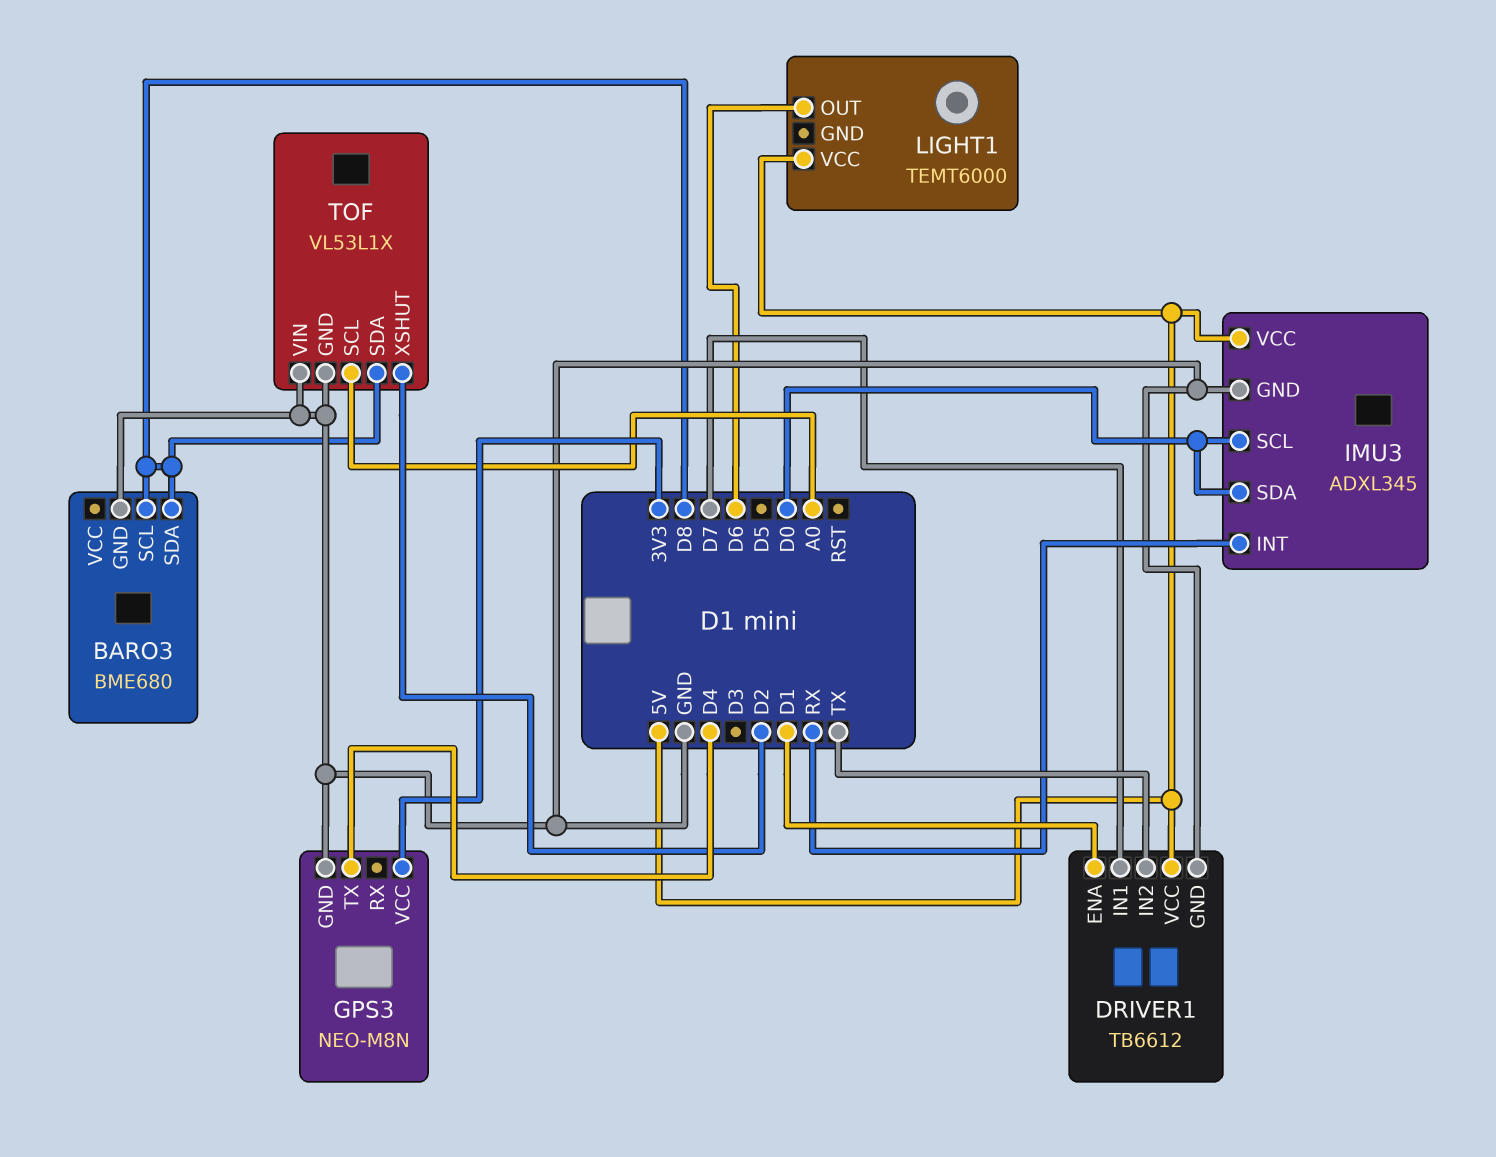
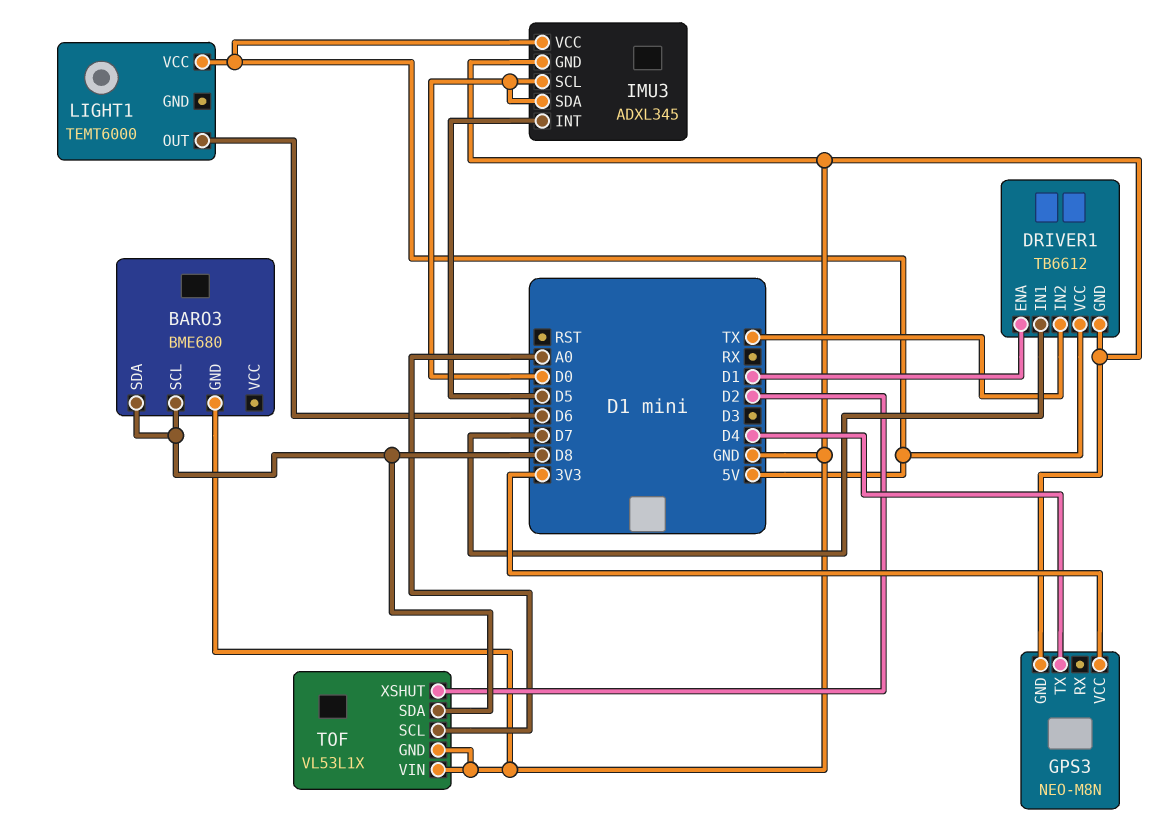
IMU3 pin INT: RX -> D5

